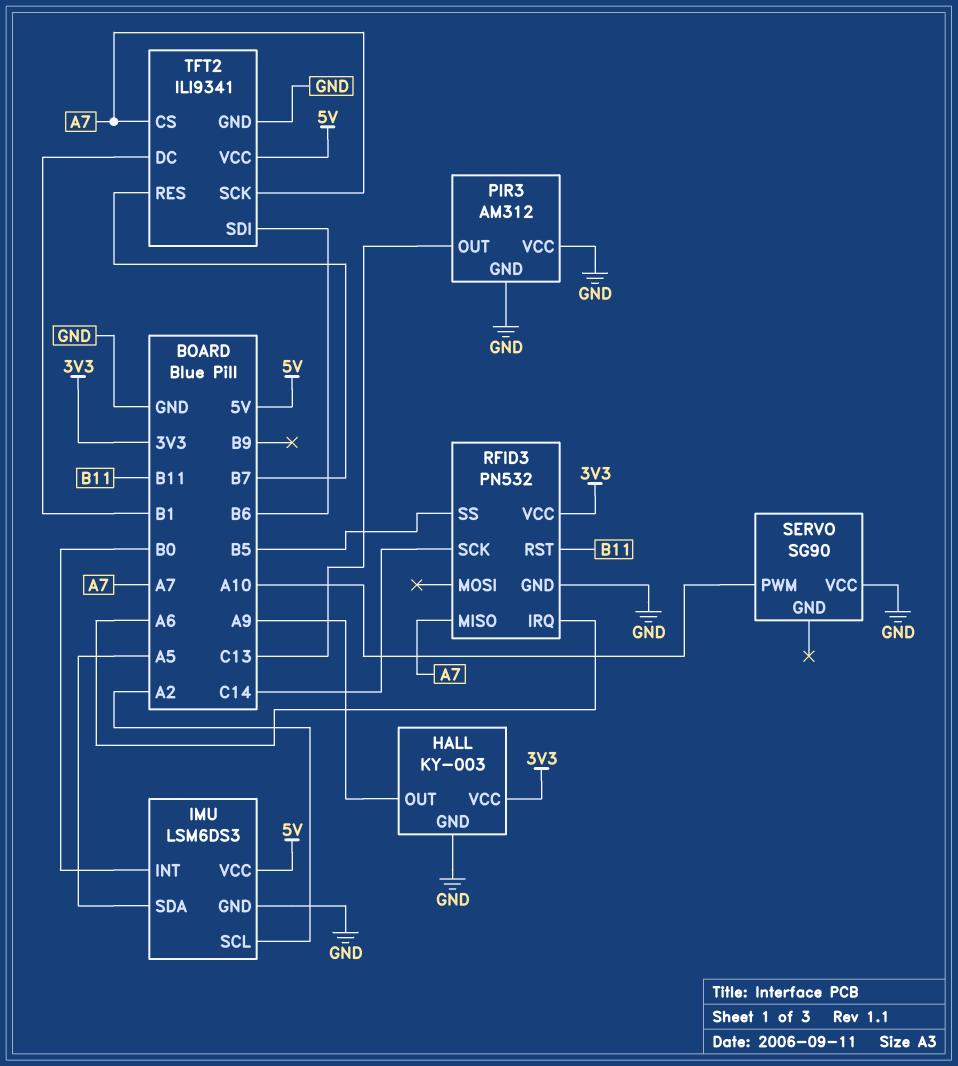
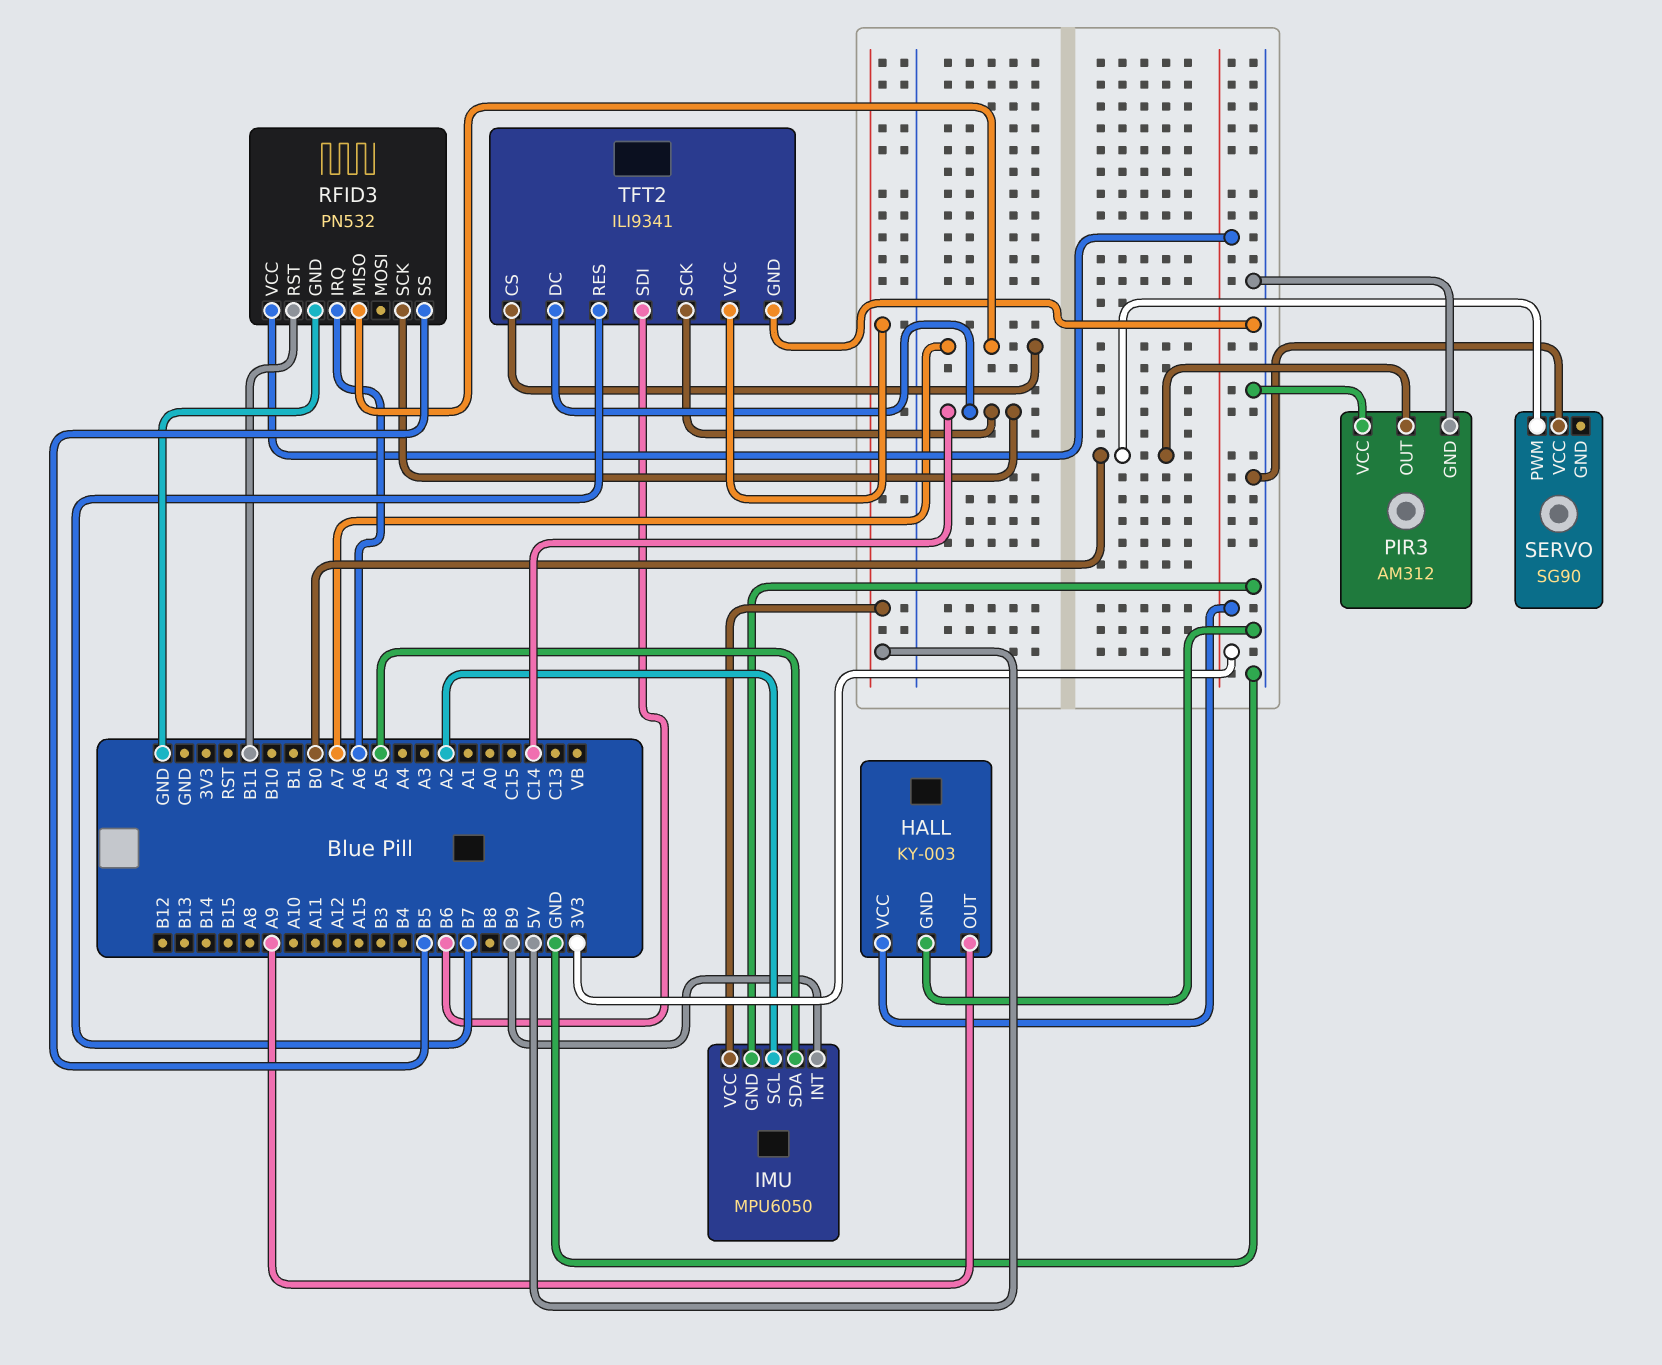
IMU: LSM6DS3 -> MPU6050
IMU pin INT: B0 -> B9
PIR3 pin OUT: C13 -> B0
SERVO pin PWM: A10 -> B0
TFT2 pin DC: B1 -> C14
TFT2 pin SCK: A7 -> C14

